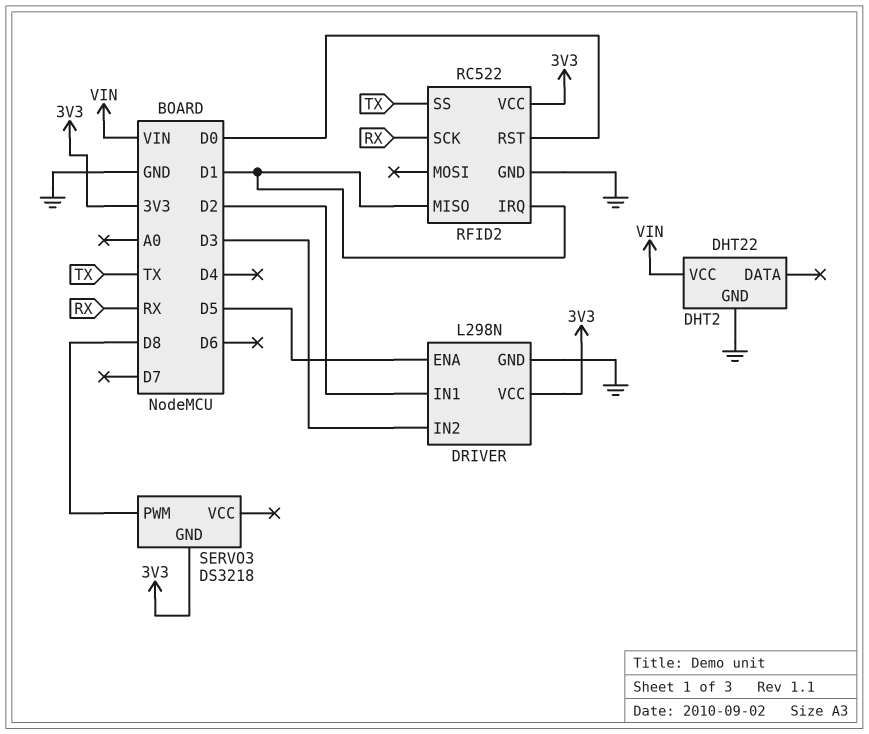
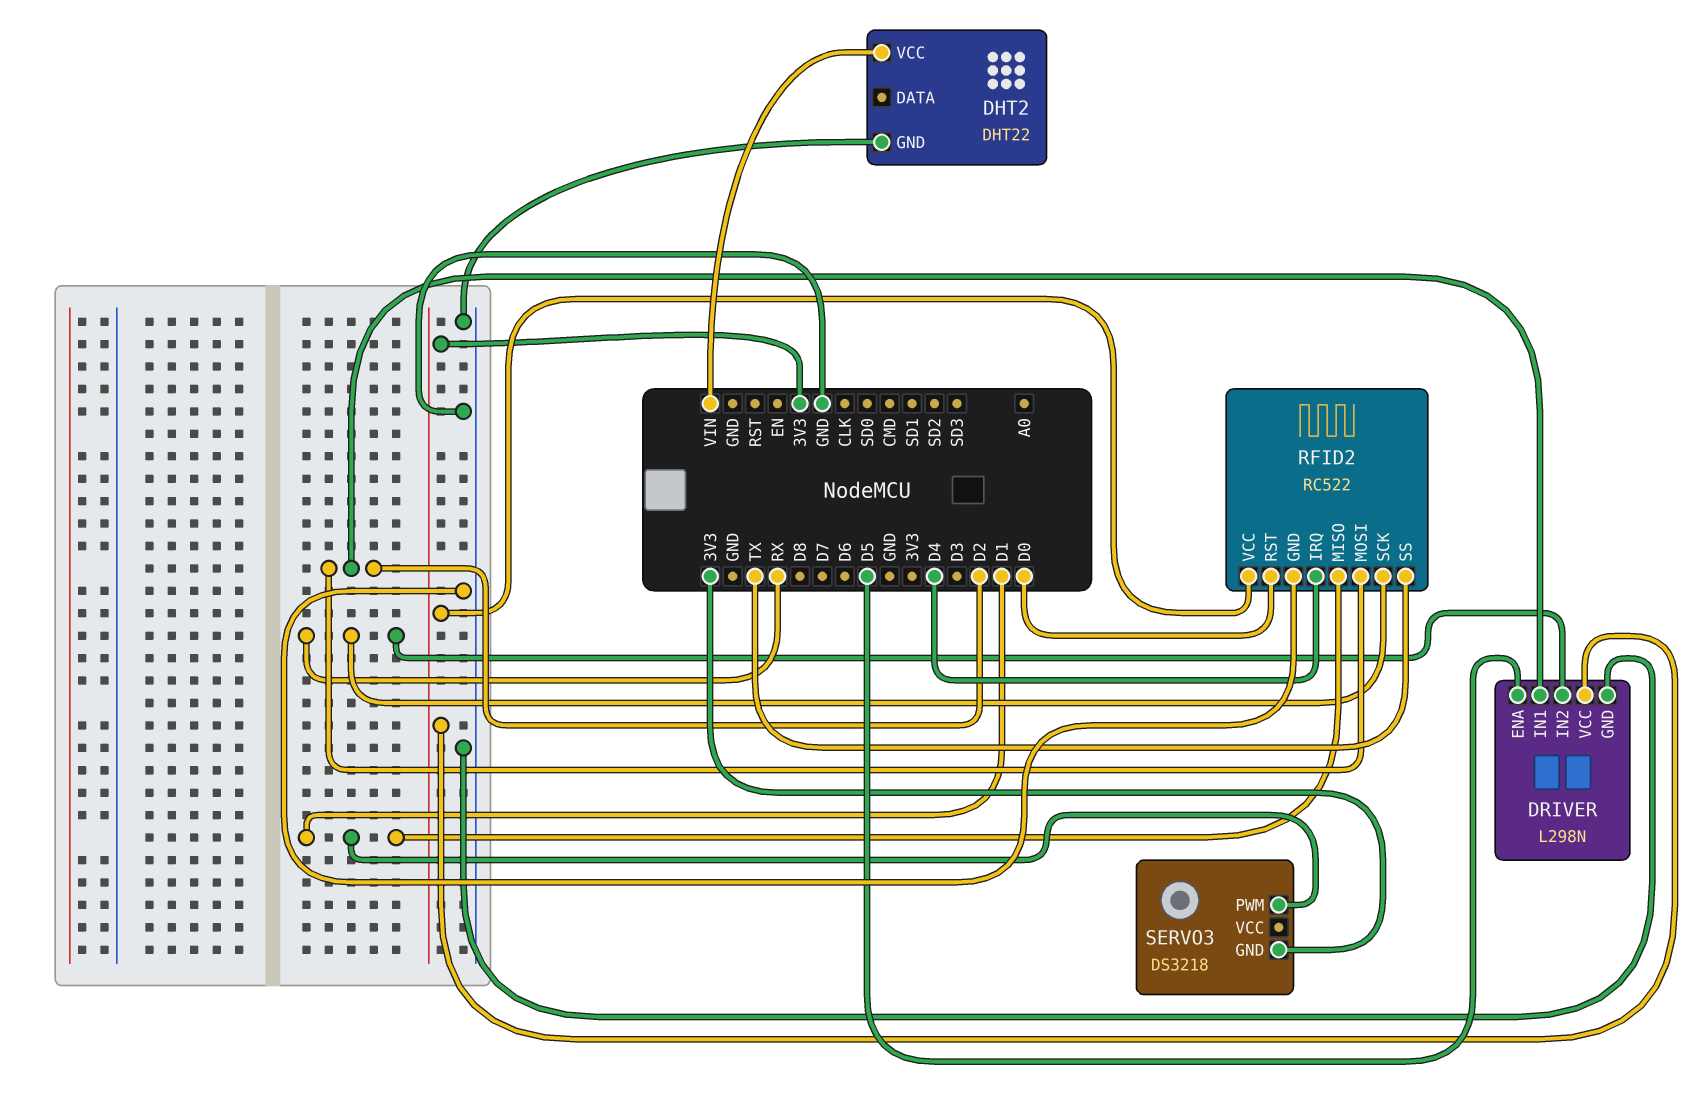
DRIVER pin IN2: D3 -> RX
RFID2 pin IRQ: D1 -> D4
RFID2 pin MOSI: none -> D2
SERVO3 pin PWM: D8 -> D1

